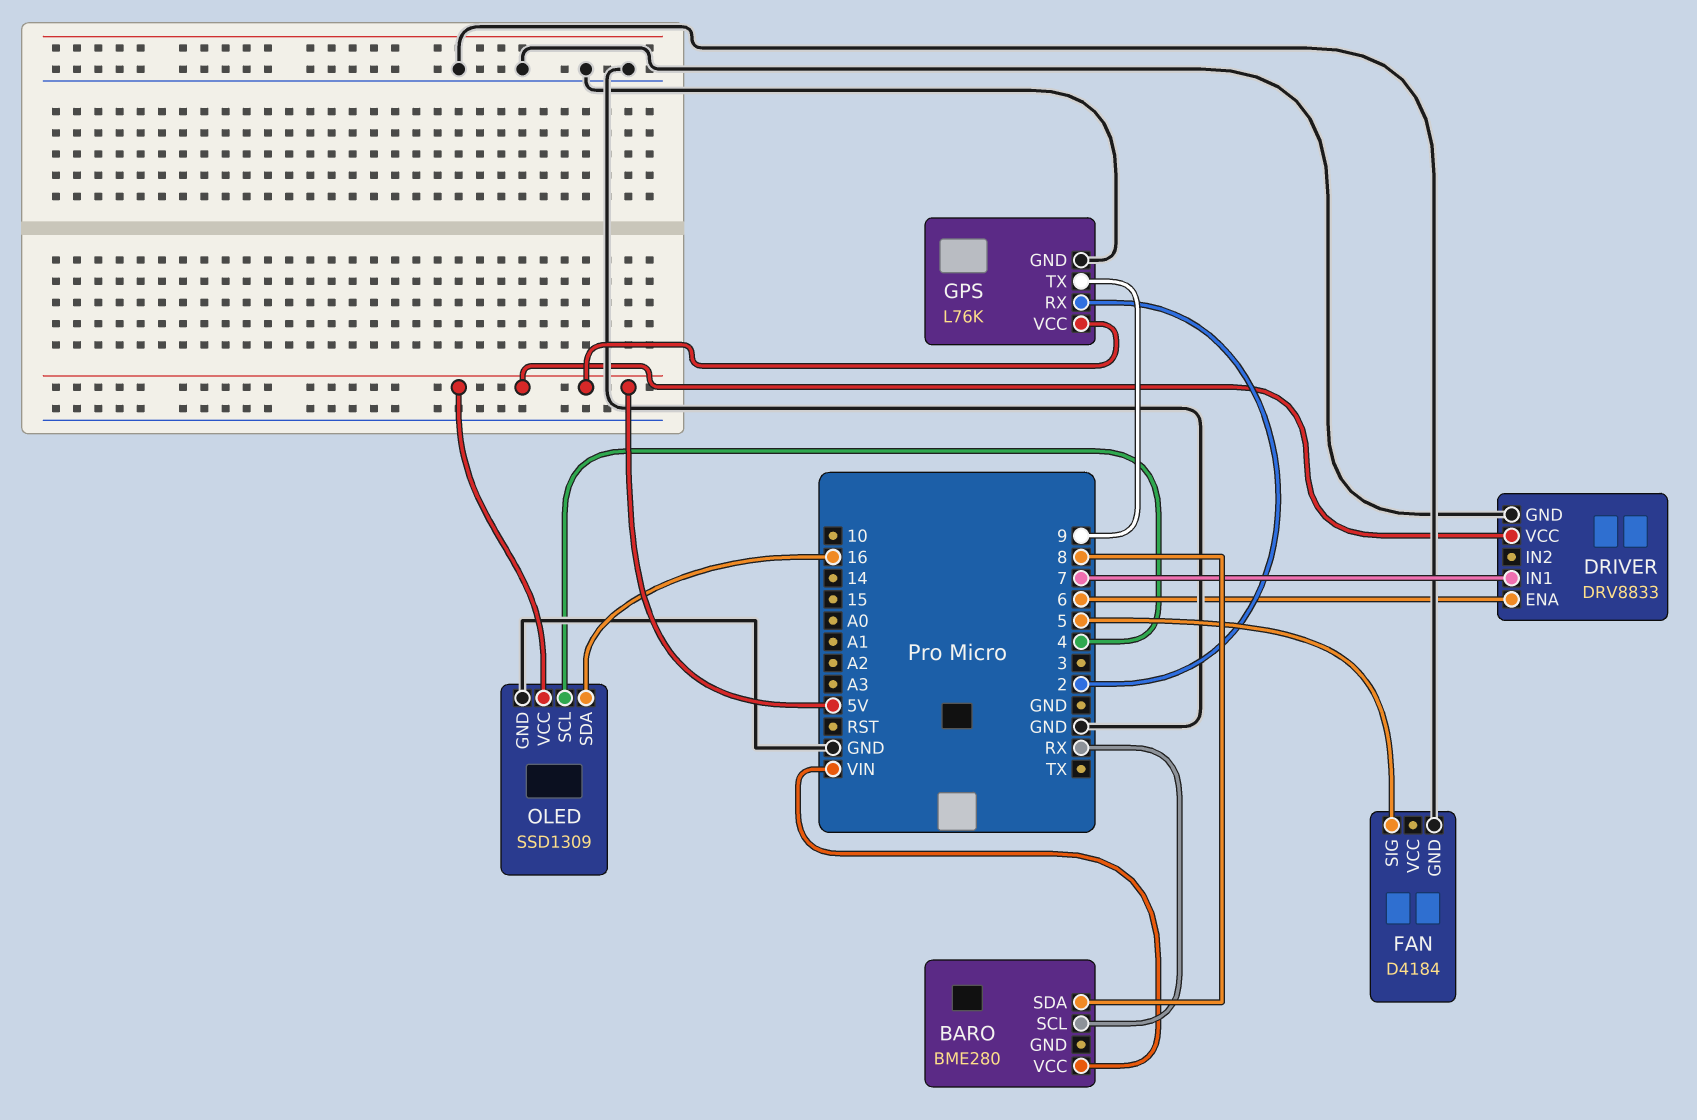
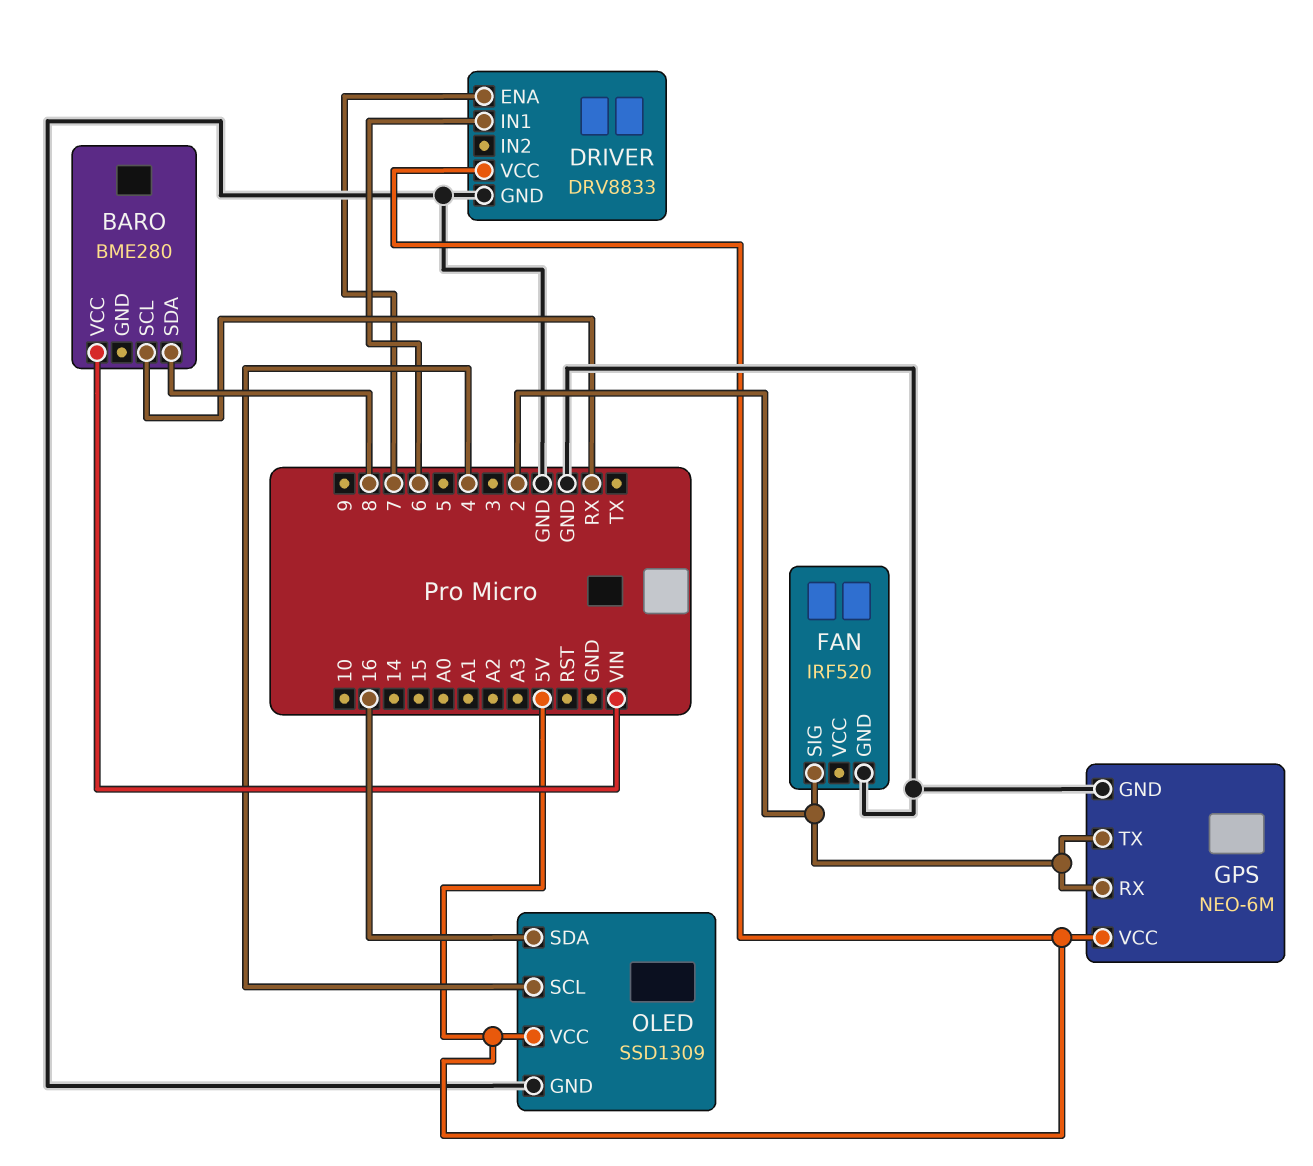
DRIVER pin ENA: 6 -> 7
DRIVER pin IN1: 7 -> 6
FAN: D4184 -> IRF520
FAN pin SIG: 5 -> 2
GPS: L76K -> NEO-6M
GPS pin TX: 9 -> 2

